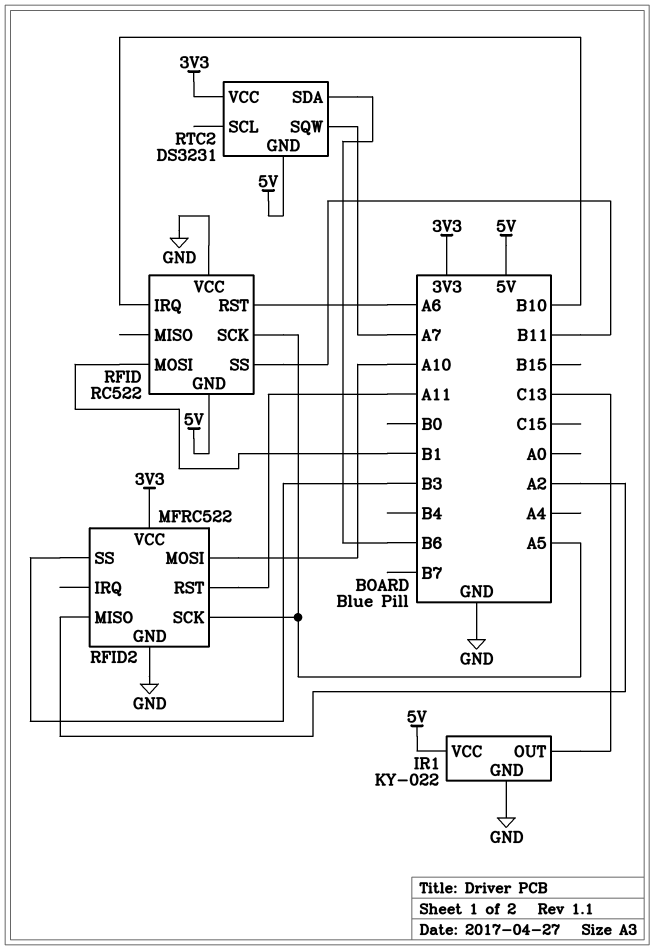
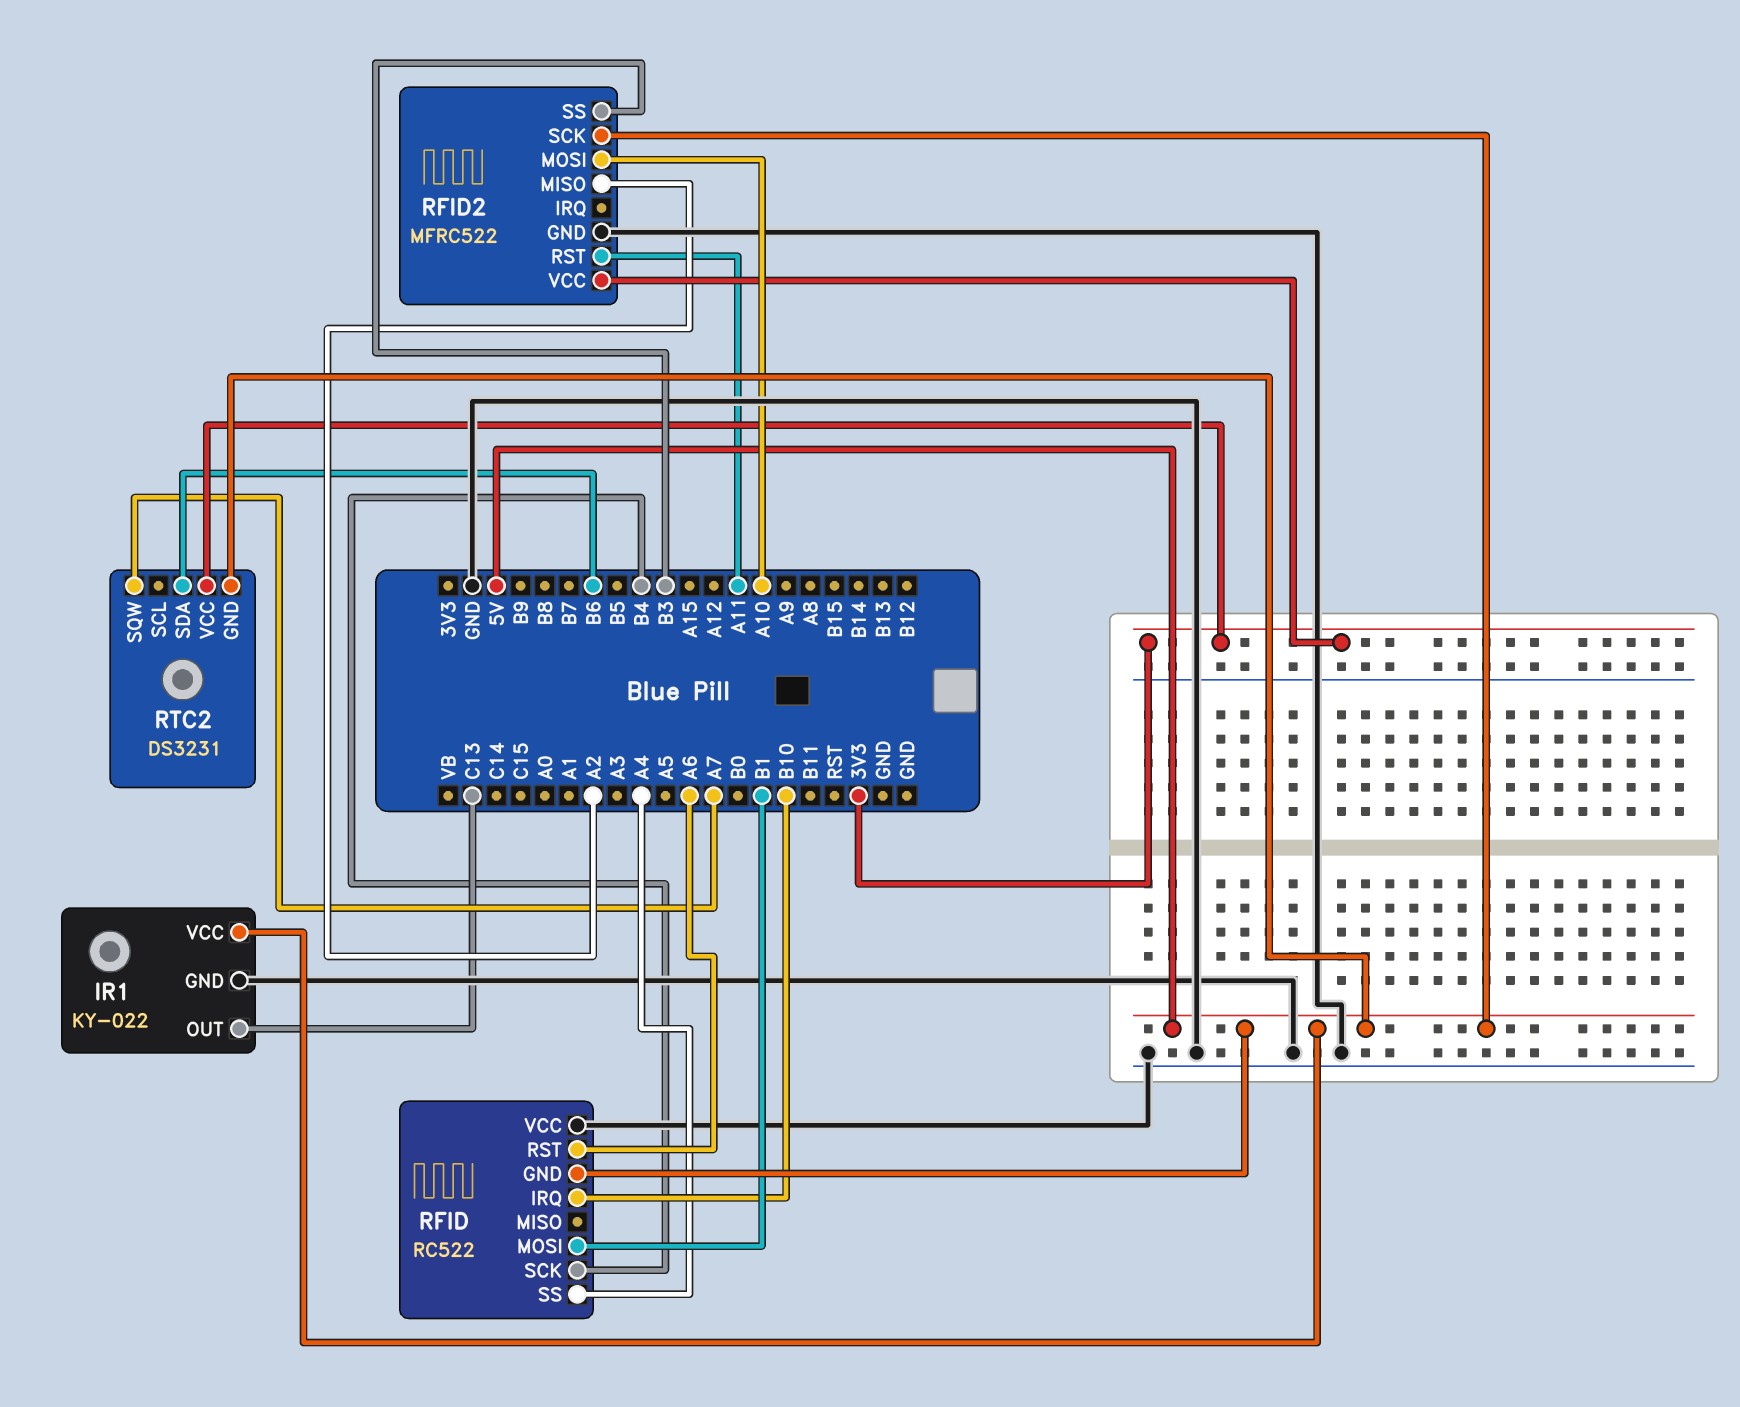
RFID pin SCK: A5 -> B4
RFID pin SS: B11 -> A4
RFID2 pin SCK: A5 -> 5V

